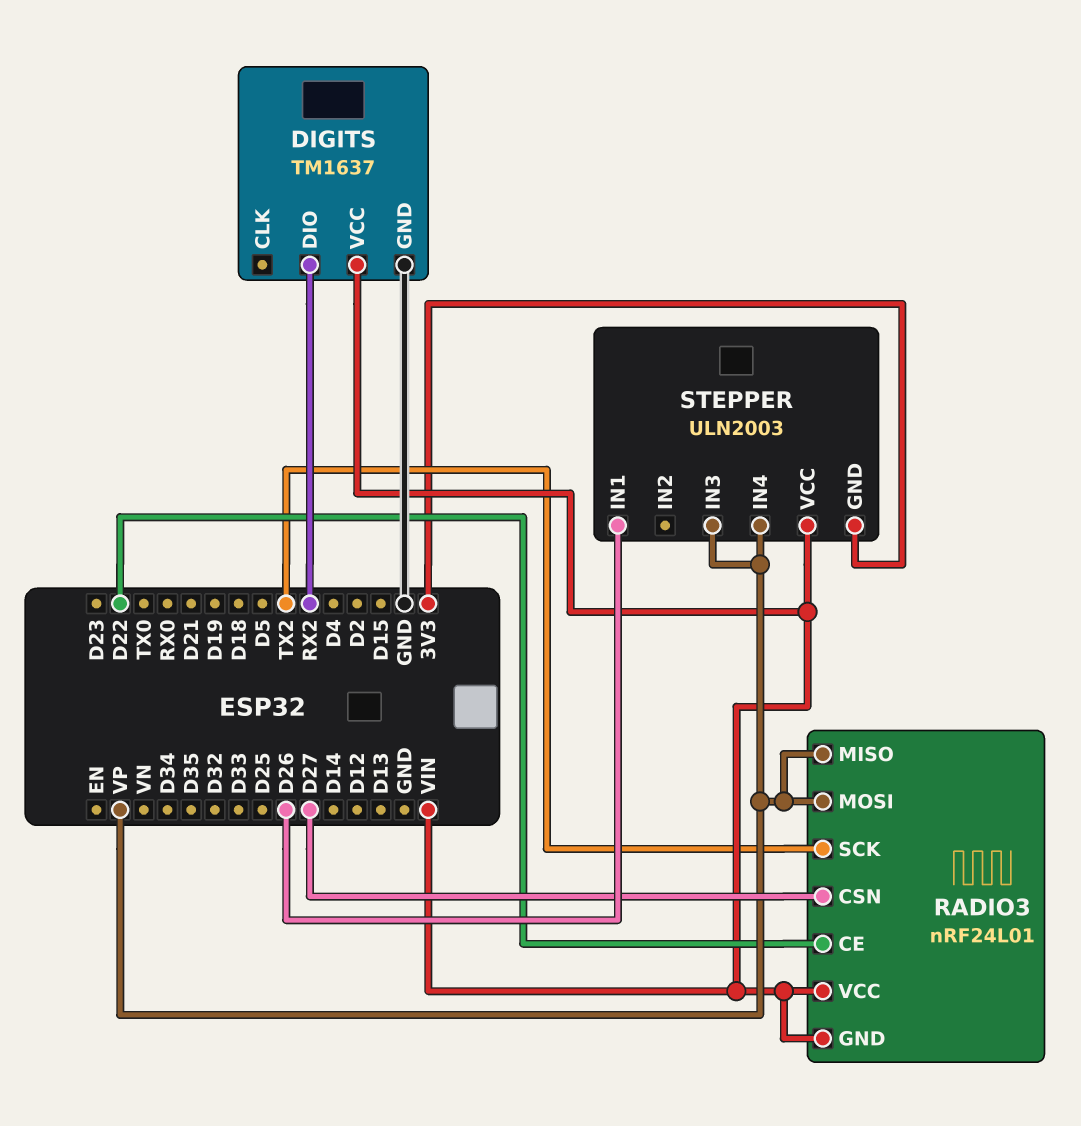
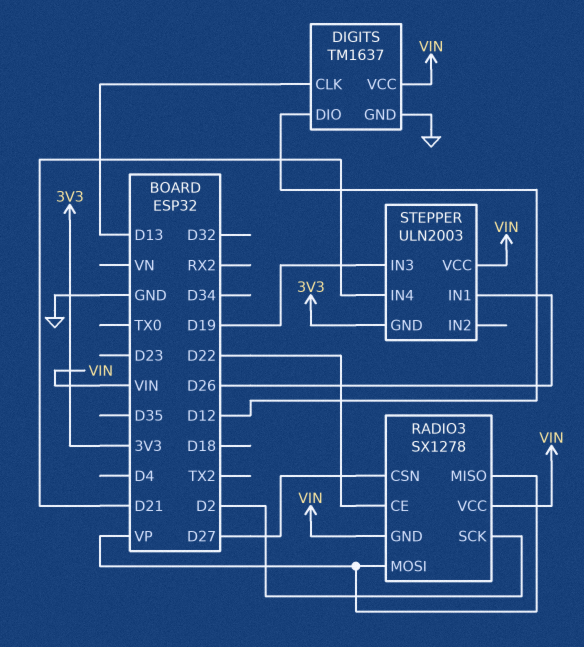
DIGITS pin CLK: none -> D13
DIGITS pin DIO: RX2 -> D12
RADIO3: nRF24L01 -> SX1278
RADIO3 pin SCK: TX2 -> D2
STEPPER pin IN3: VP -> D19
STEPPER pin IN4: VP -> D21

